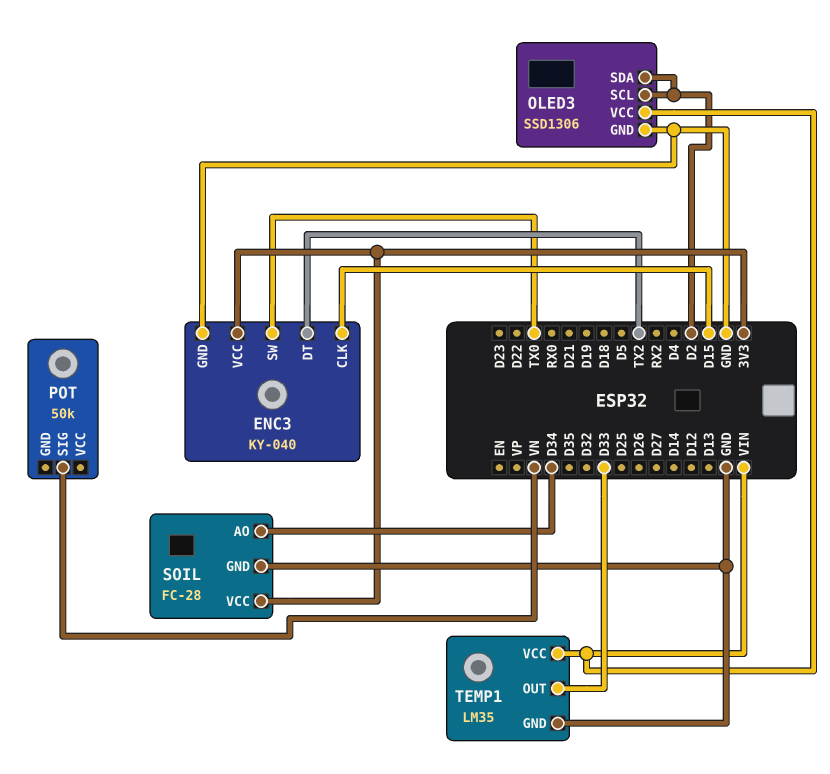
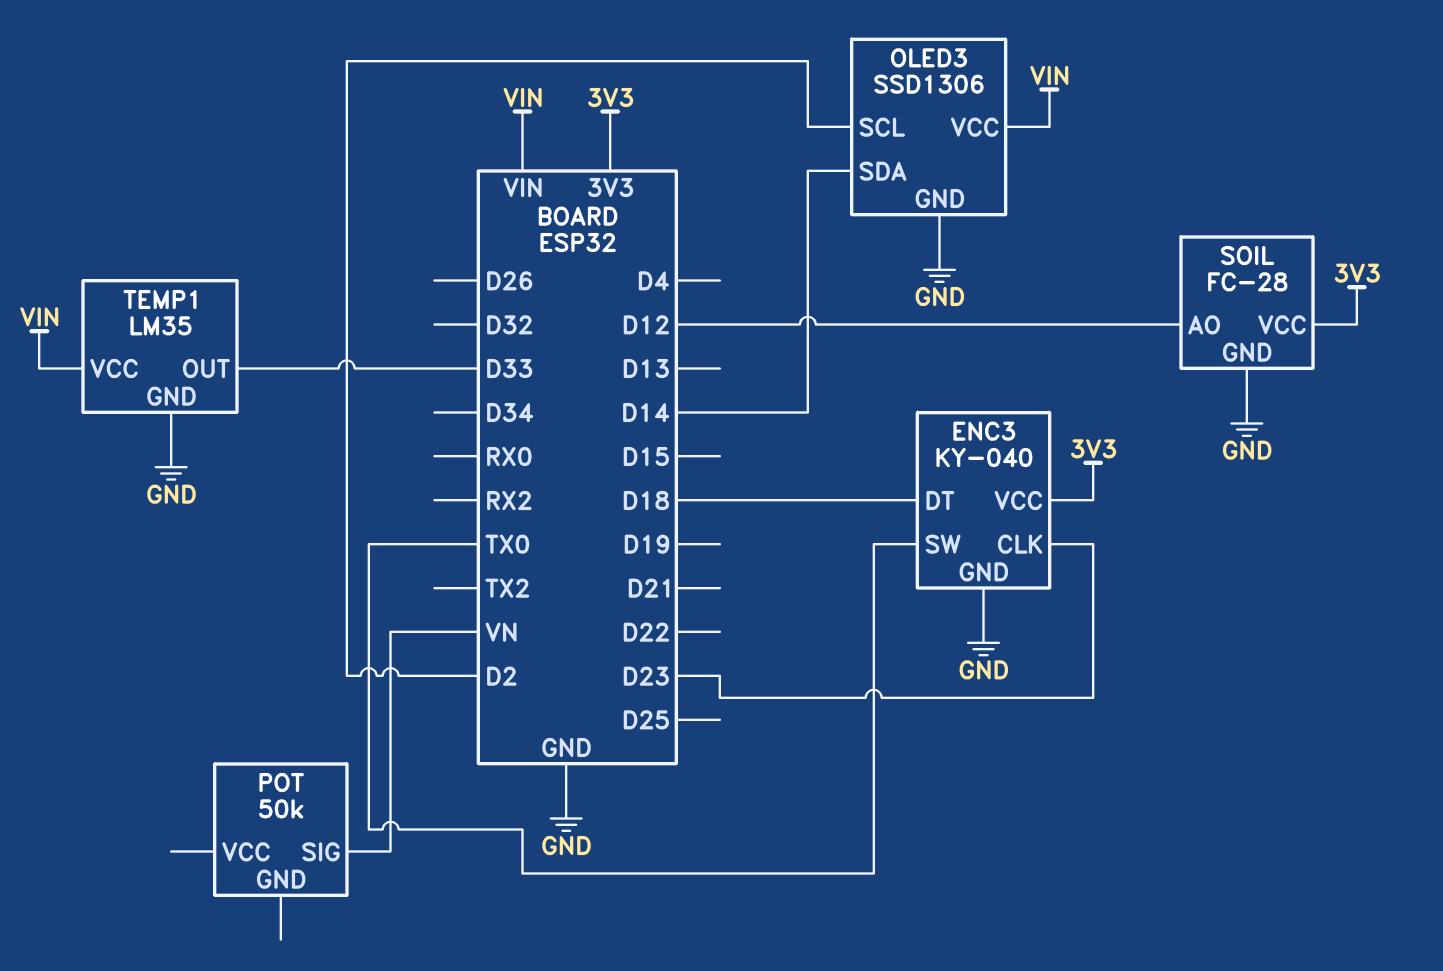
ENC3 pin CLK: D15 -> D23
ENC3 pin DT: TX2 -> D18
OLED3 pin SDA: D2 -> D14
SOIL pin AO: D34 -> D12

